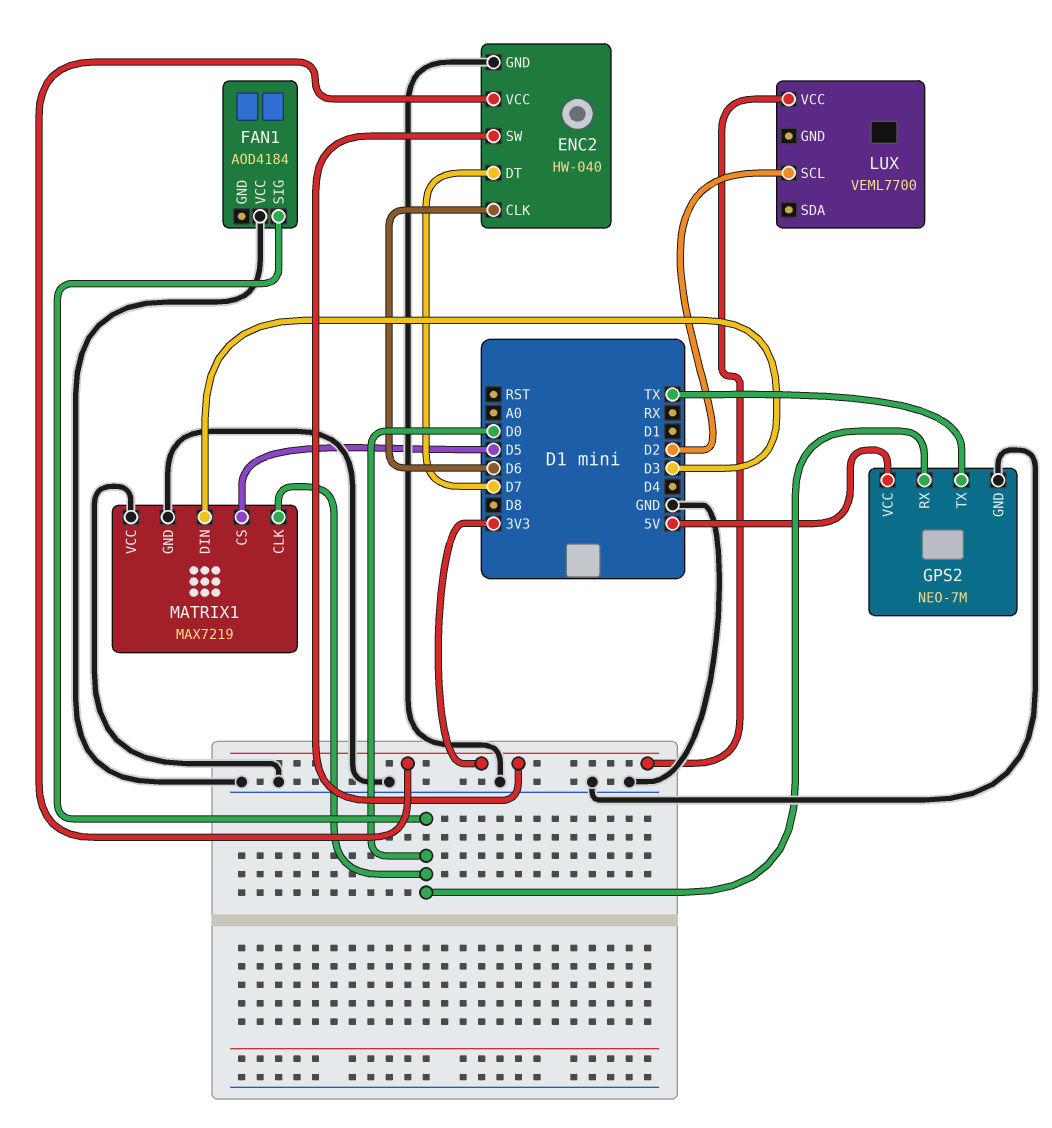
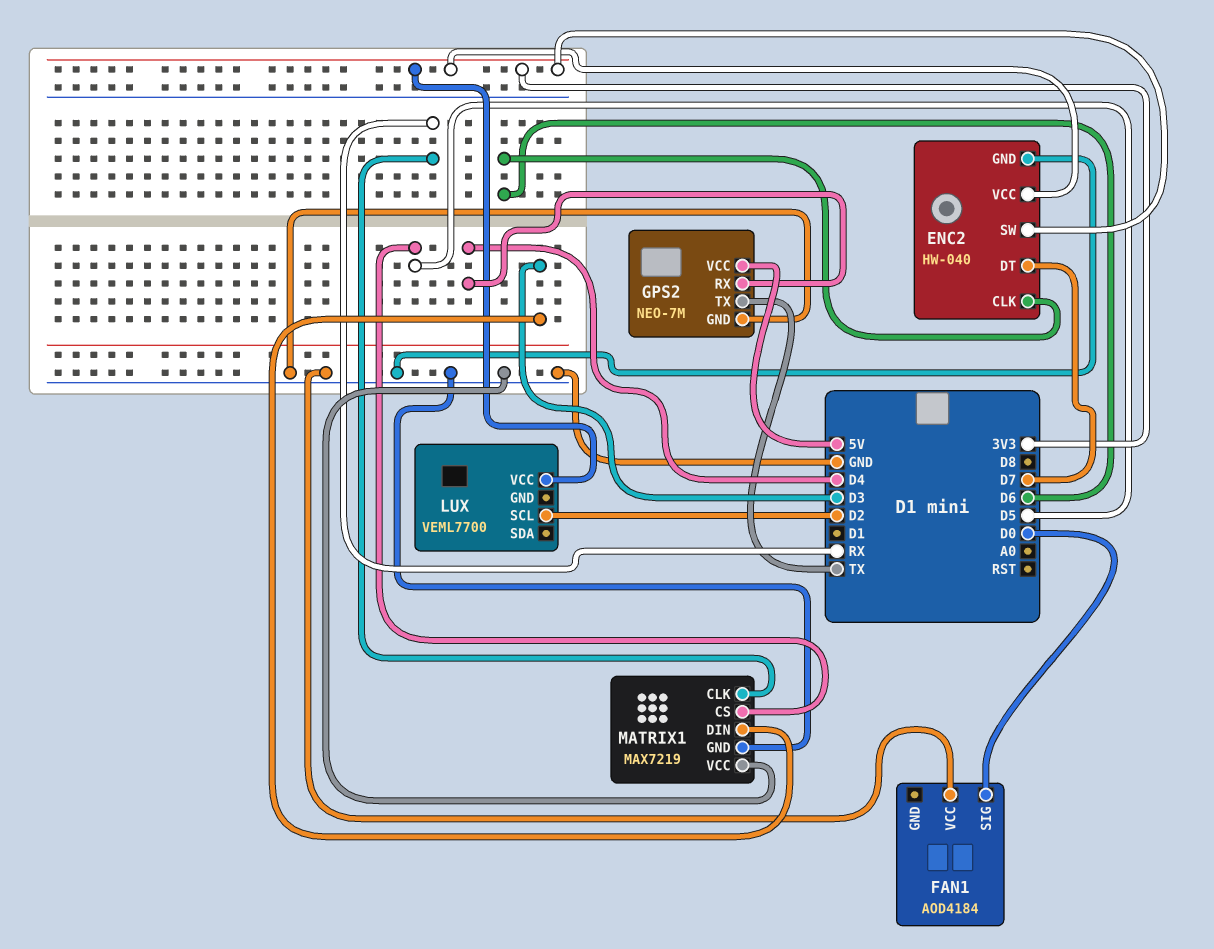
GPS2 pin RX: D0 -> D4
MATRIX1 pin CLK: D0 -> RX

